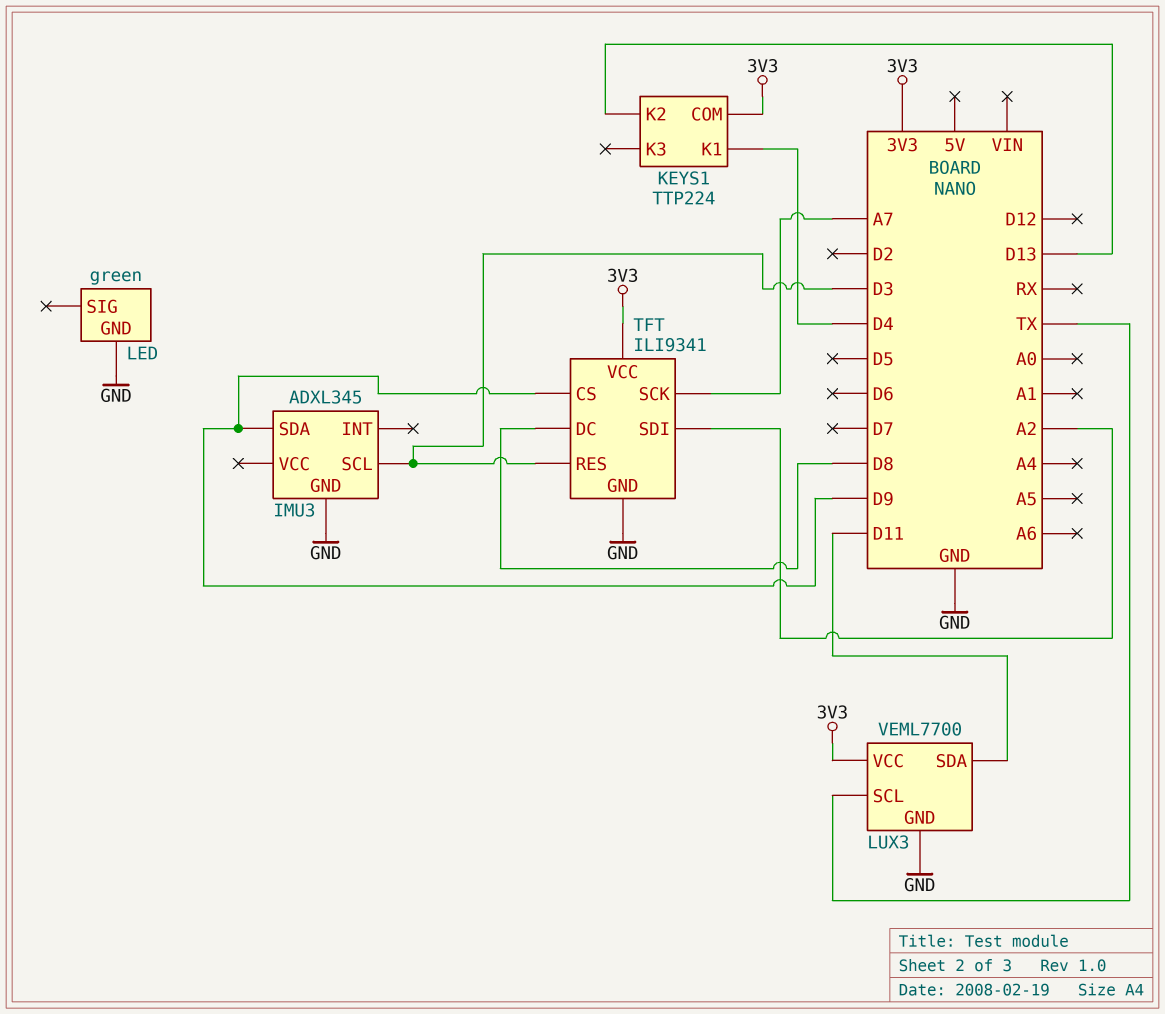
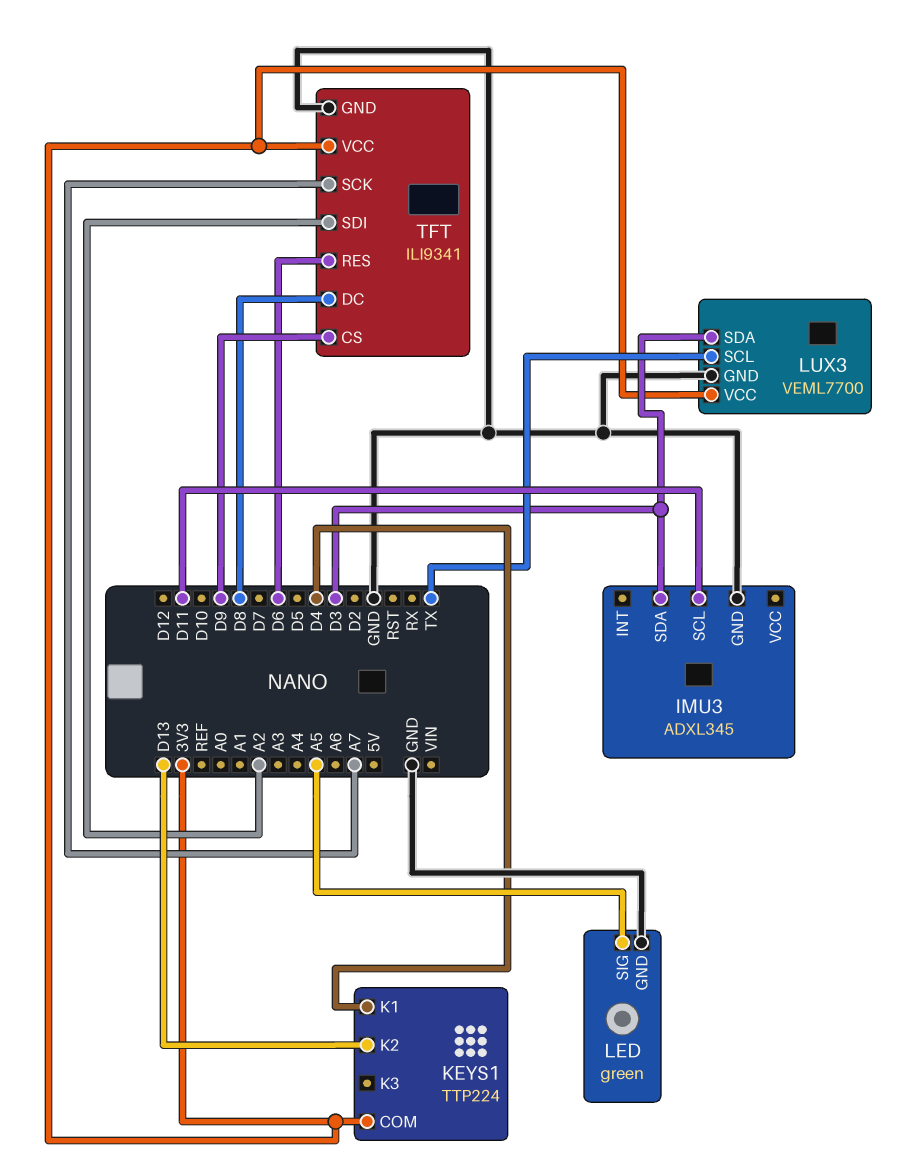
IMU3 pin SCL: D3 -> D11
IMU3 pin SDA: D9 -> D3
LED pin SIG: none -> A5
LUX3 pin SDA: D11 -> D3
TFT pin RES: D3 -> D6

